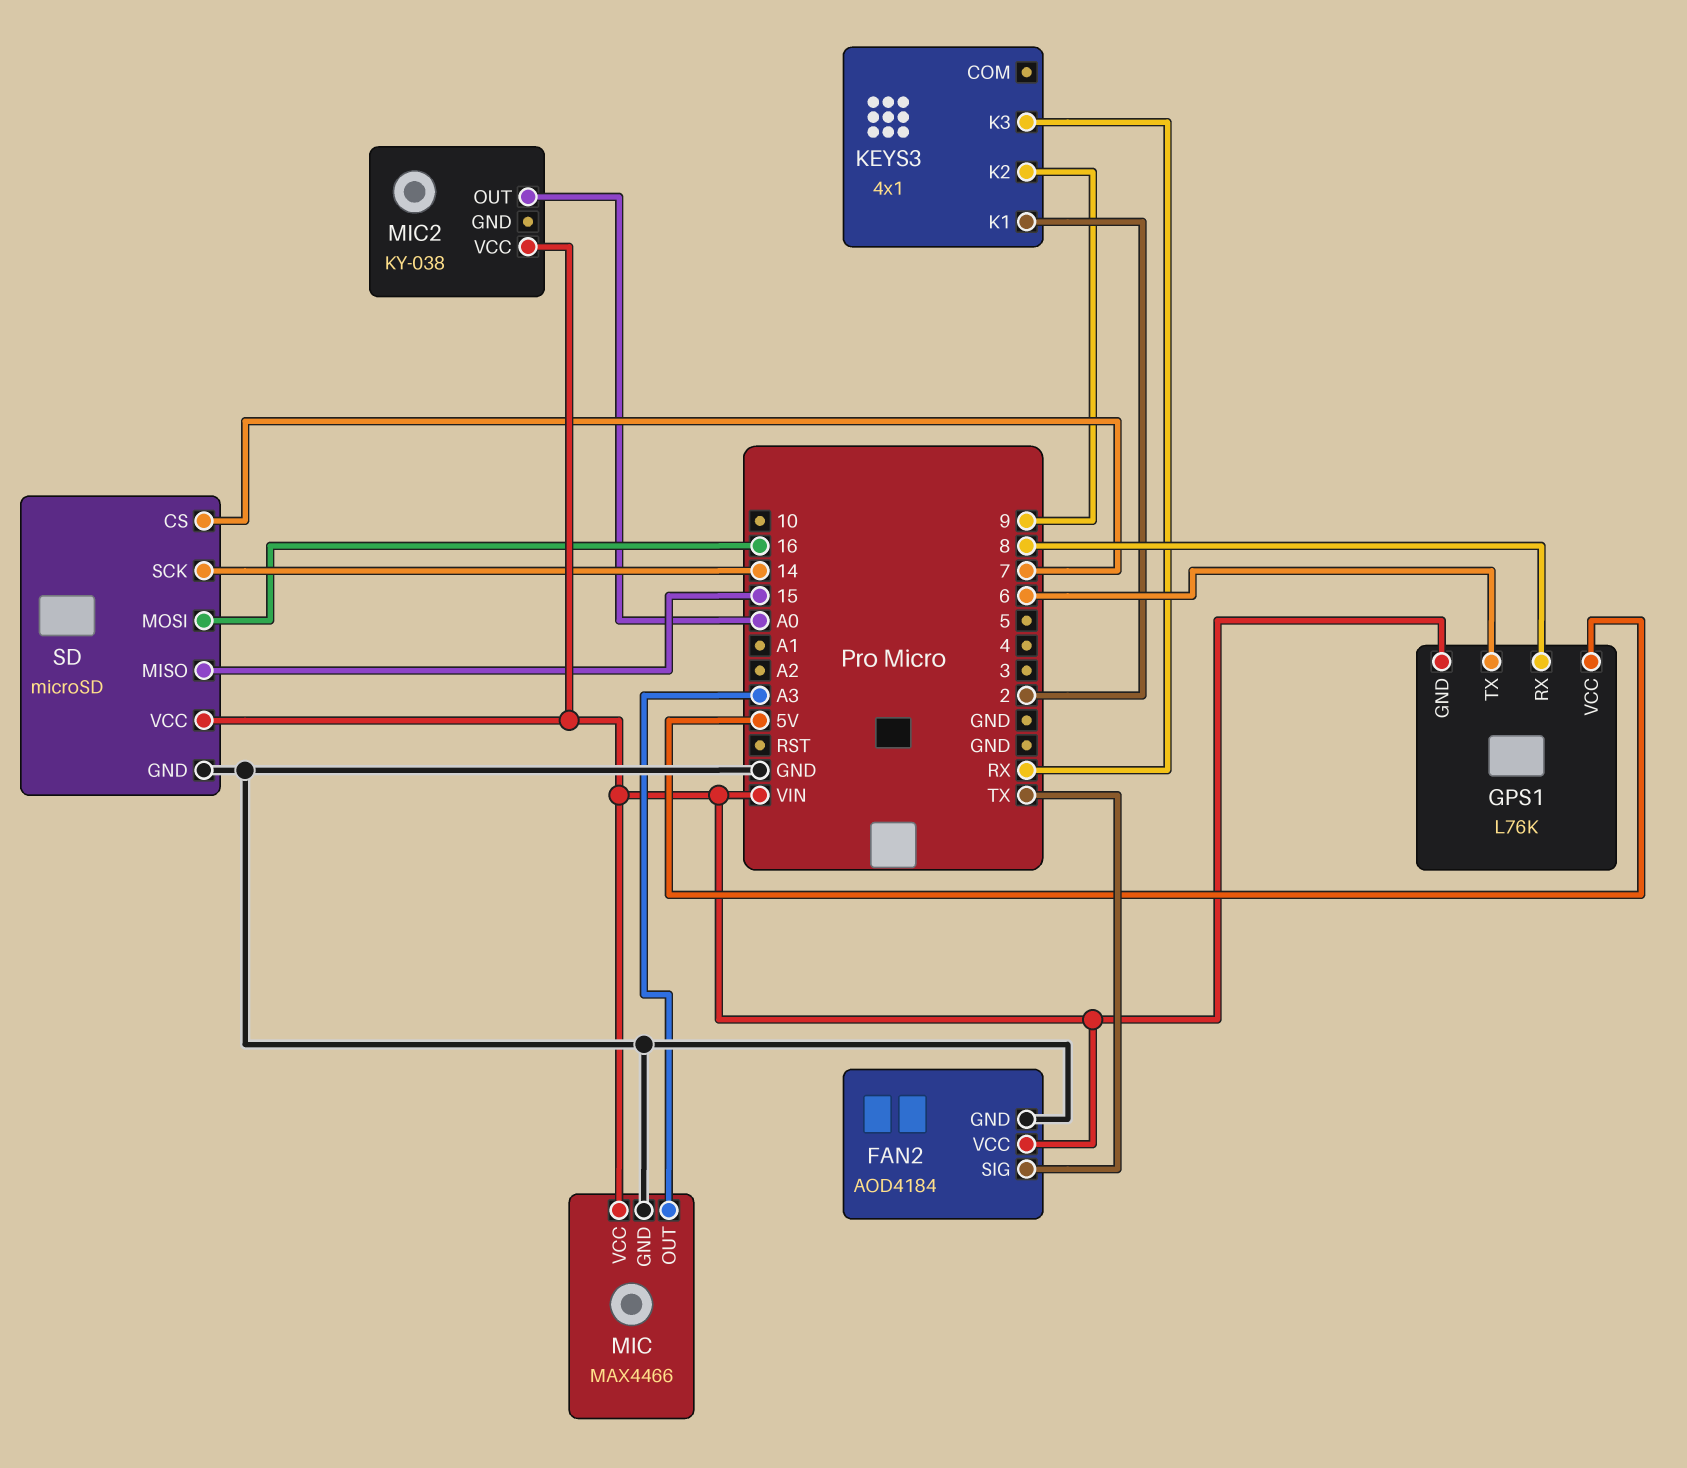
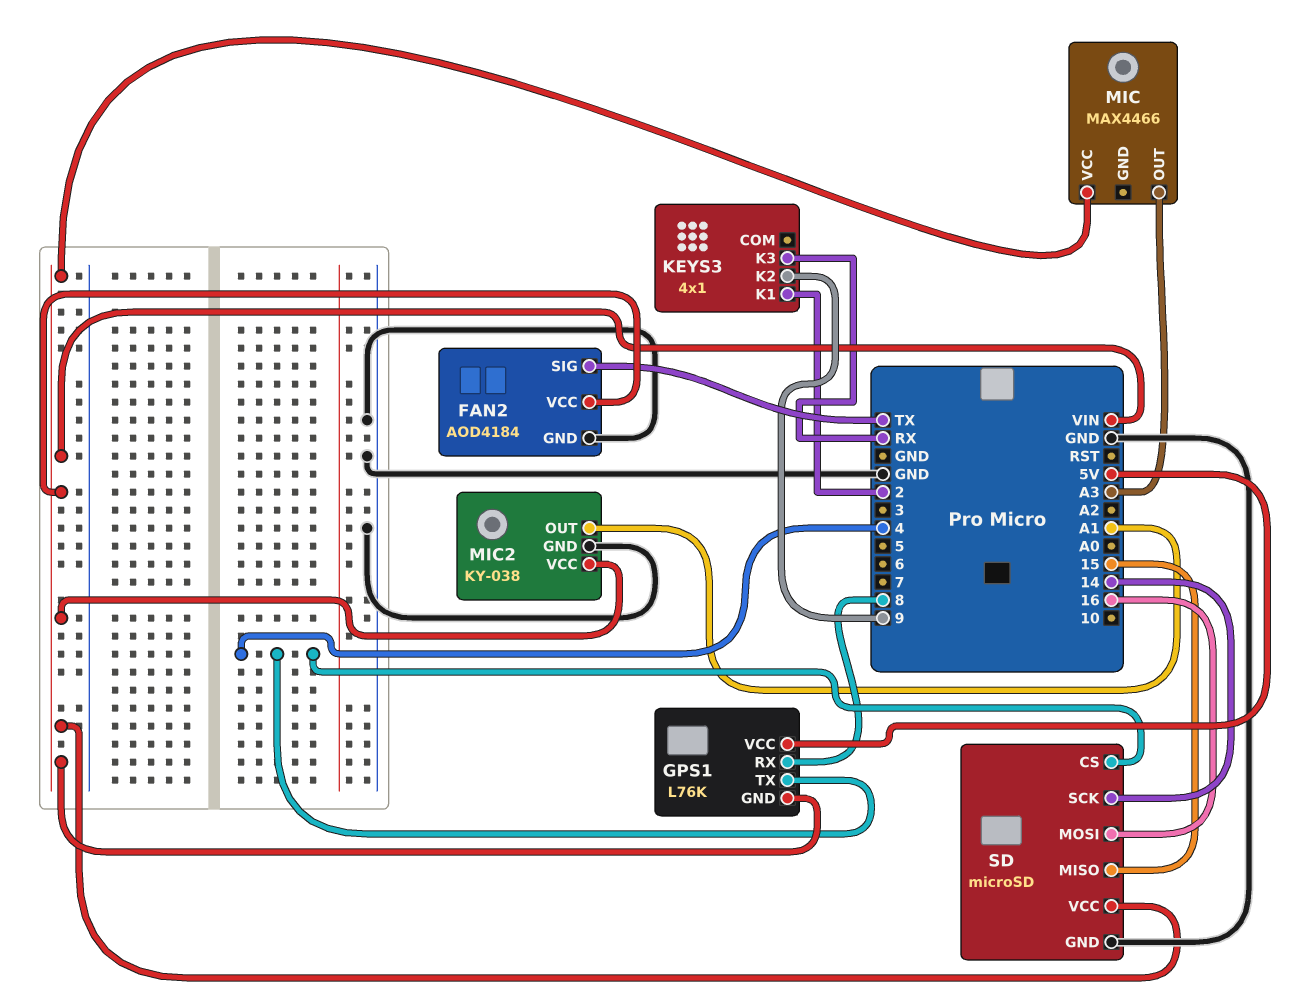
GPS1 pin TX: 6 -> 4
MIC pin GND: GND -> none
MIC2 pin GND: none -> GND
MIC2 pin OUT: A0 -> A1
SD pin CS: 7 -> 4

